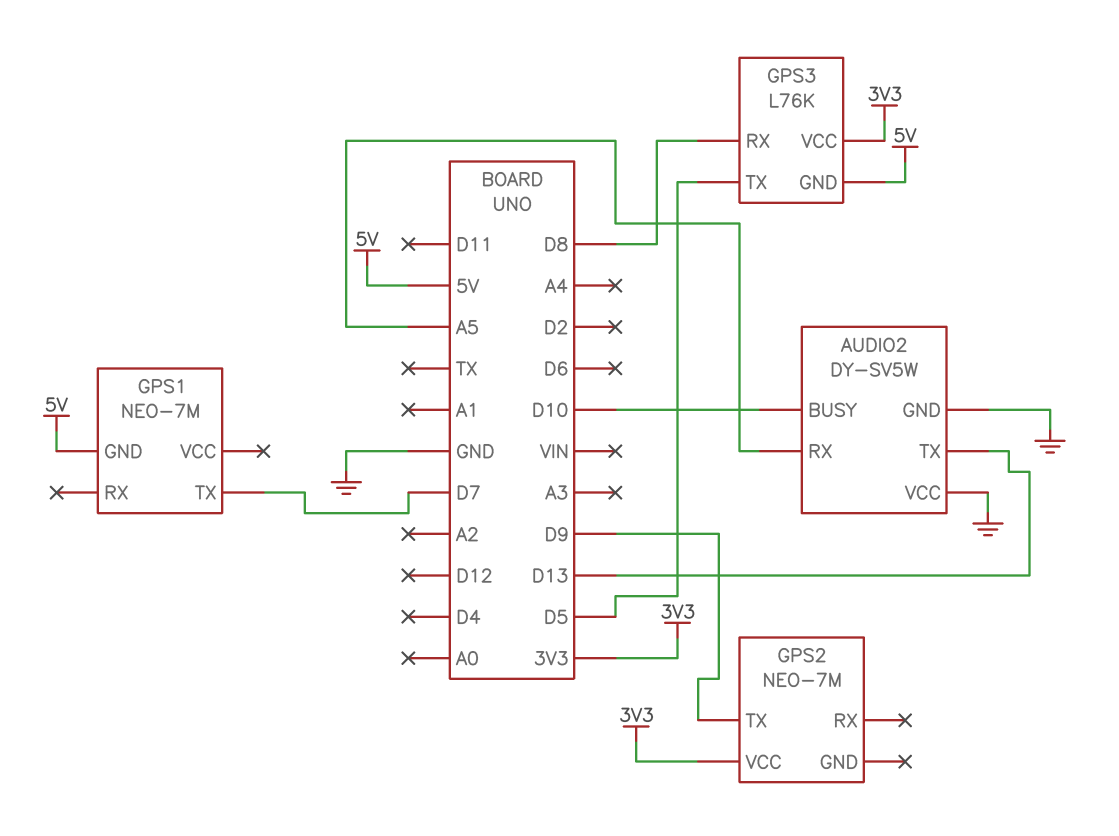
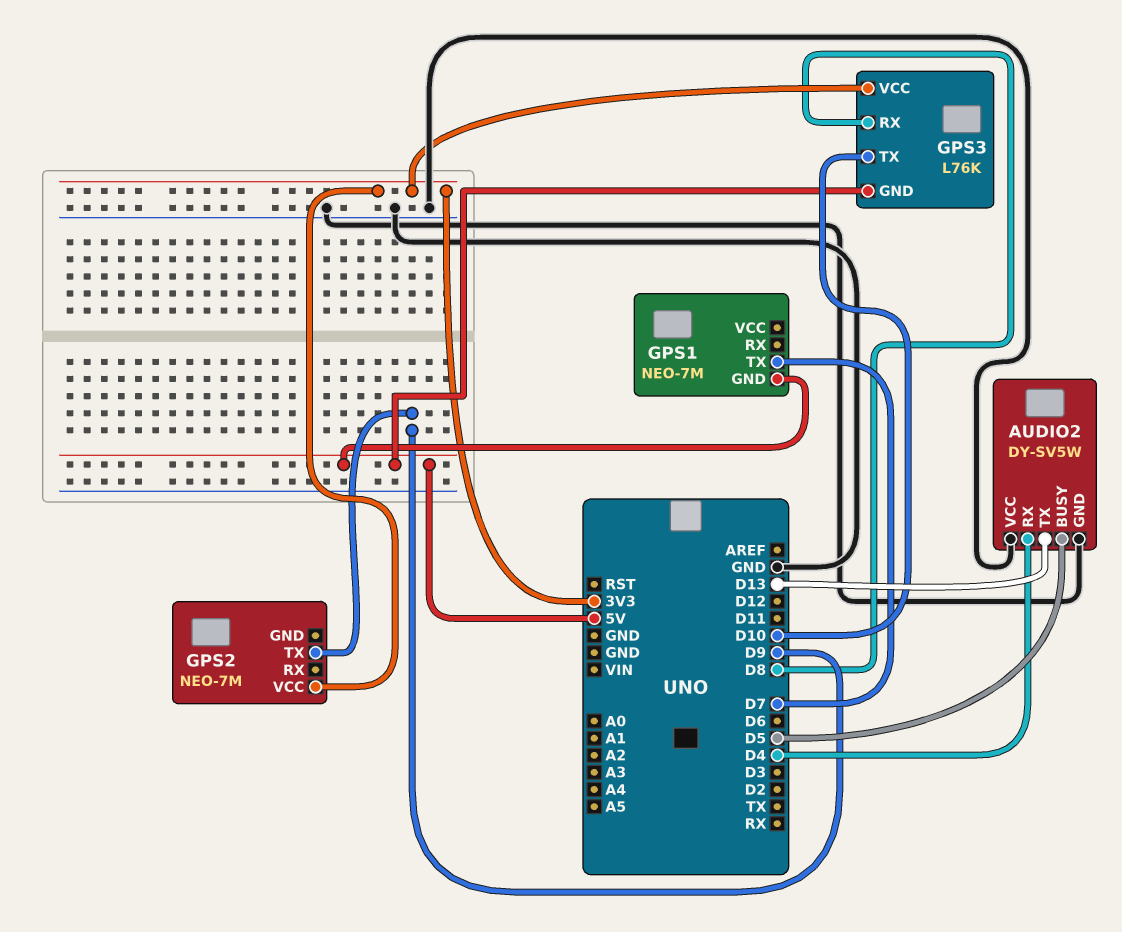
AUDIO2 pin BUSY: D10 -> D5
AUDIO2 pin RX: A5 -> D4
GPS3 pin TX: D5 -> D10

